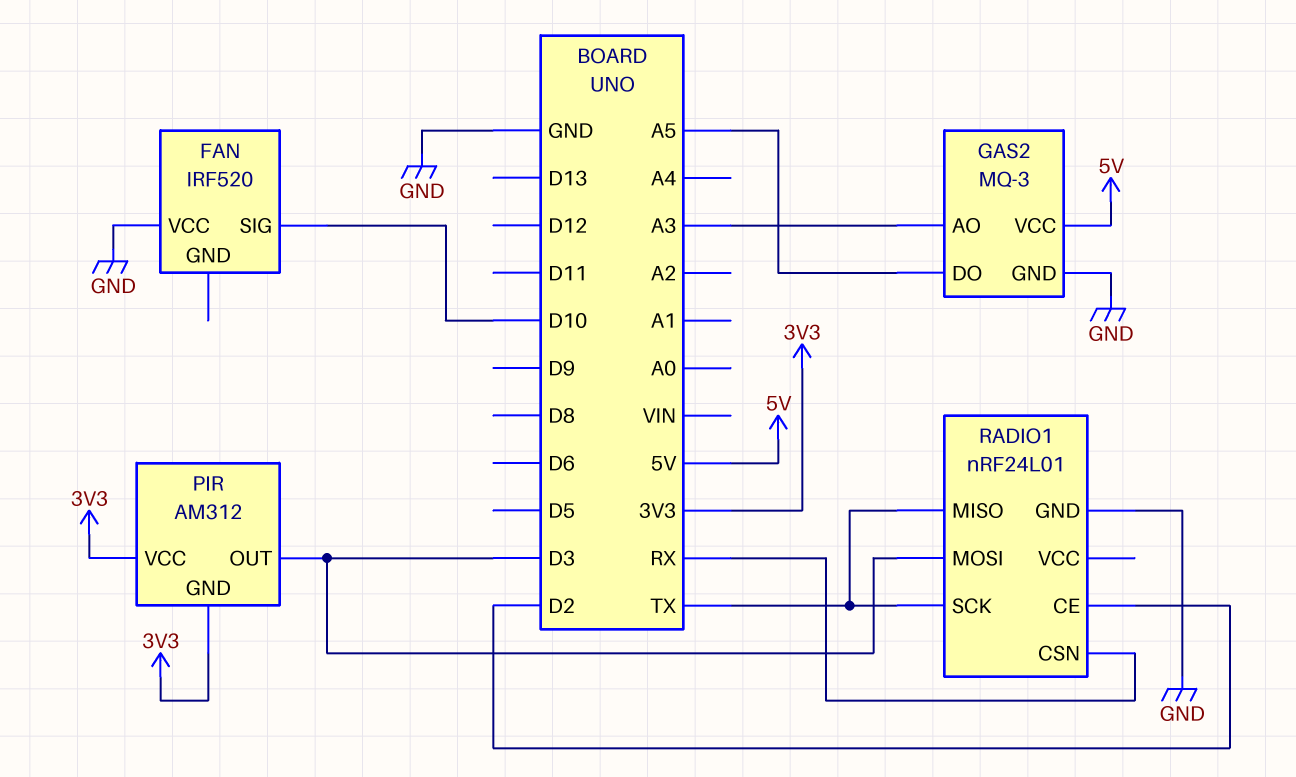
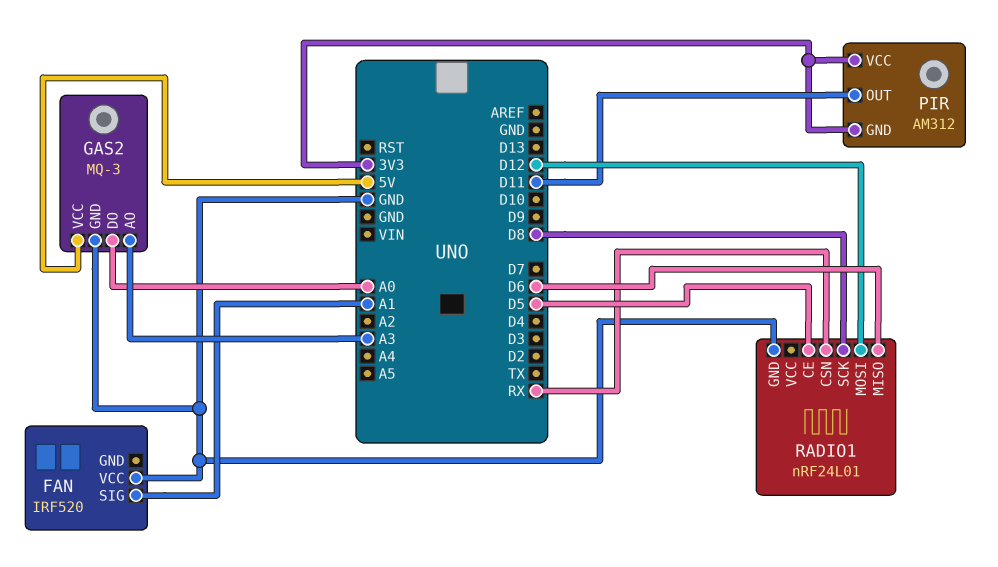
FAN pin SIG: D10 -> A1
GAS2 pin DO: A5 -> A0
PIR pin OUT: D3 -> D11
RADIO1 pin CE: D2 -> D5
RADIO1 pin MISO: TX -> D6
RADIO1 pin MOSI: D3 -> D12
RADIO1 pin SCK: TX -> D8

